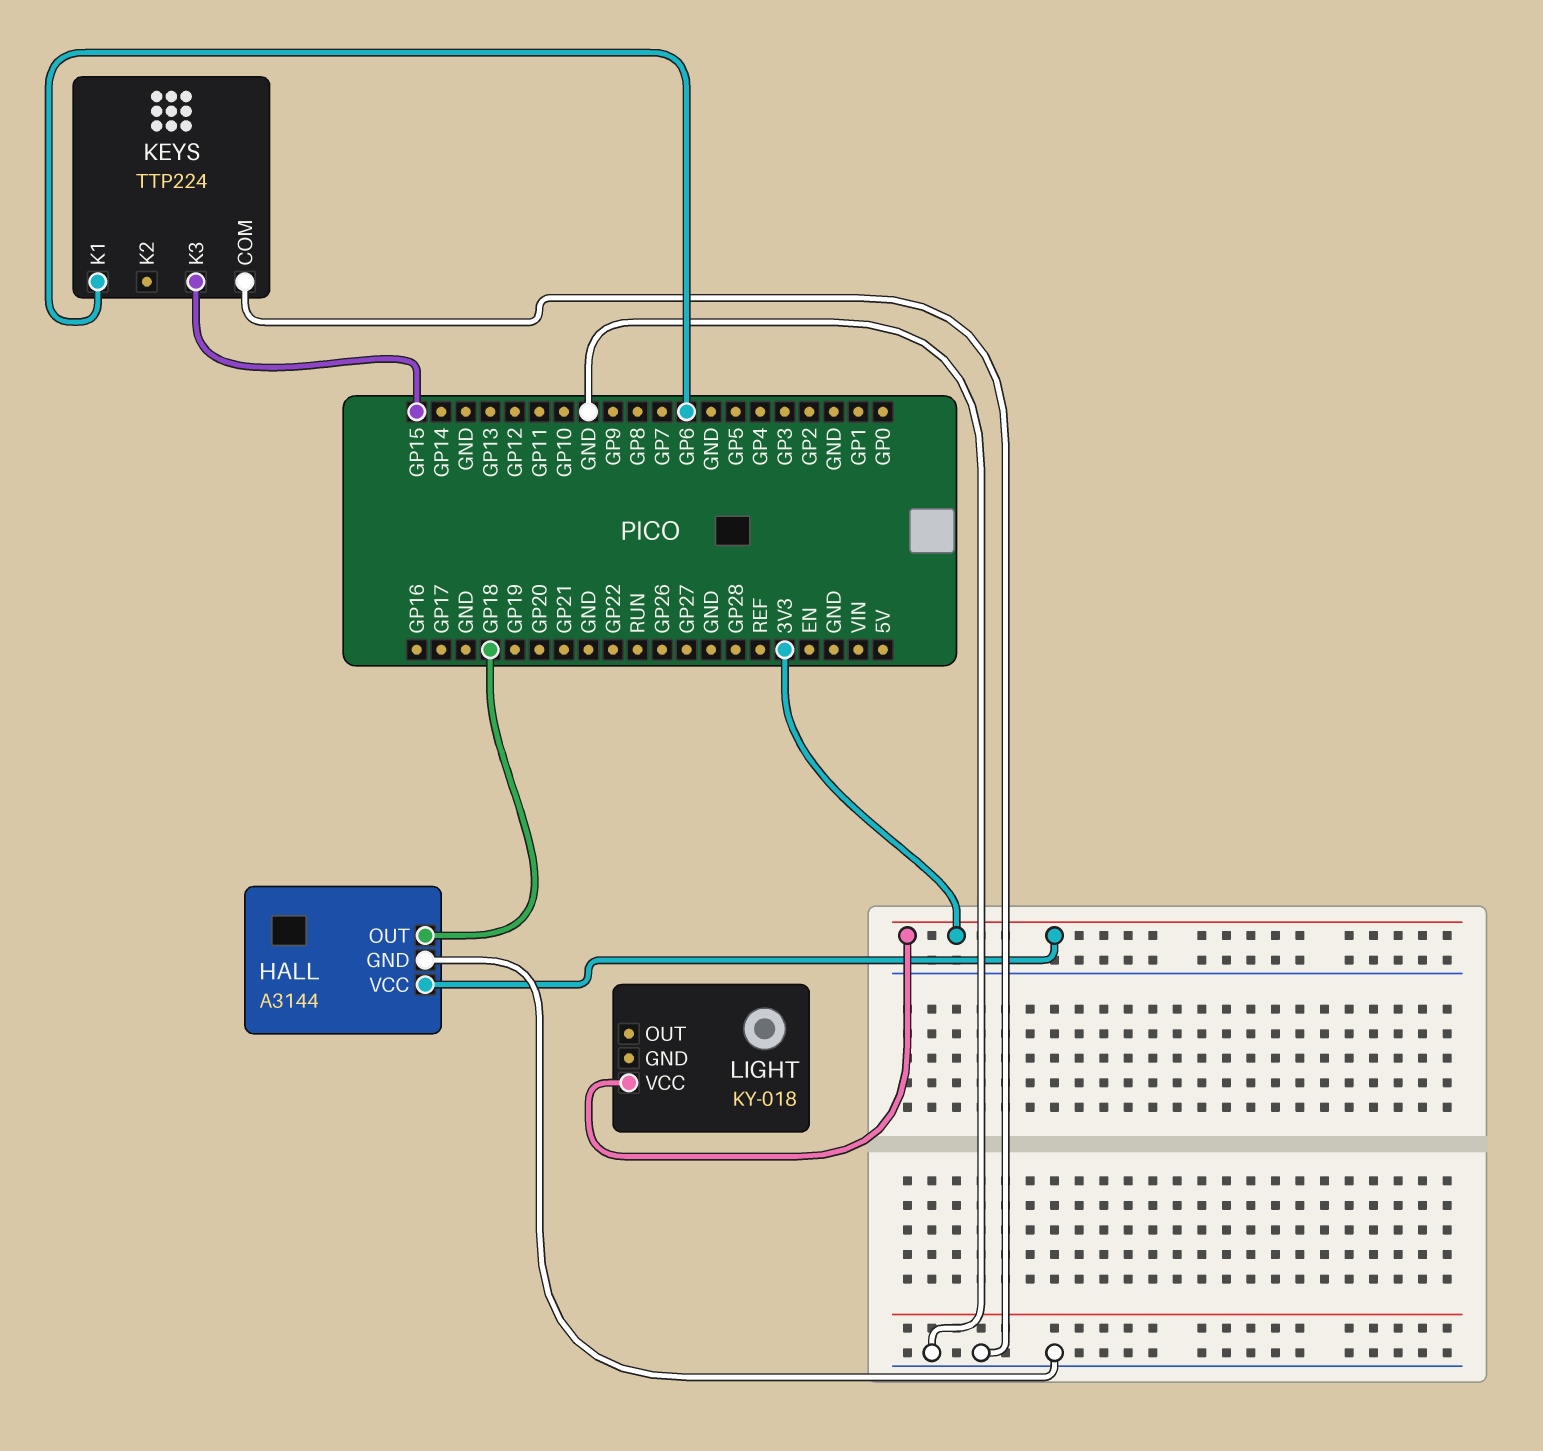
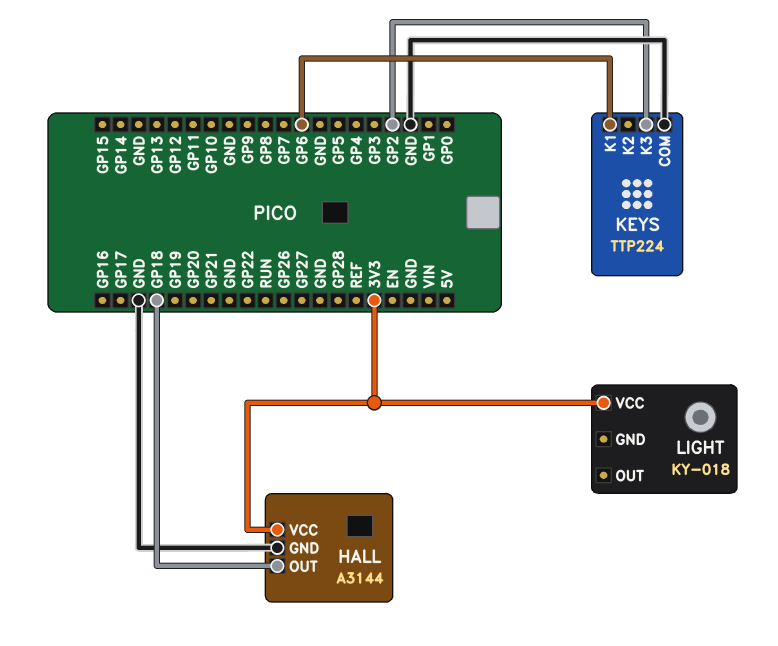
KEYS pin K3: GP15 -> GP2

